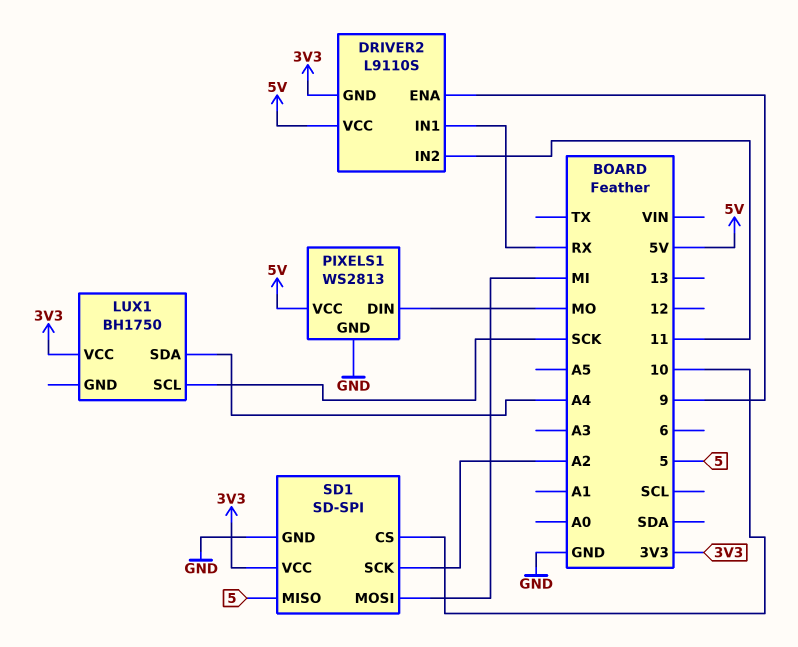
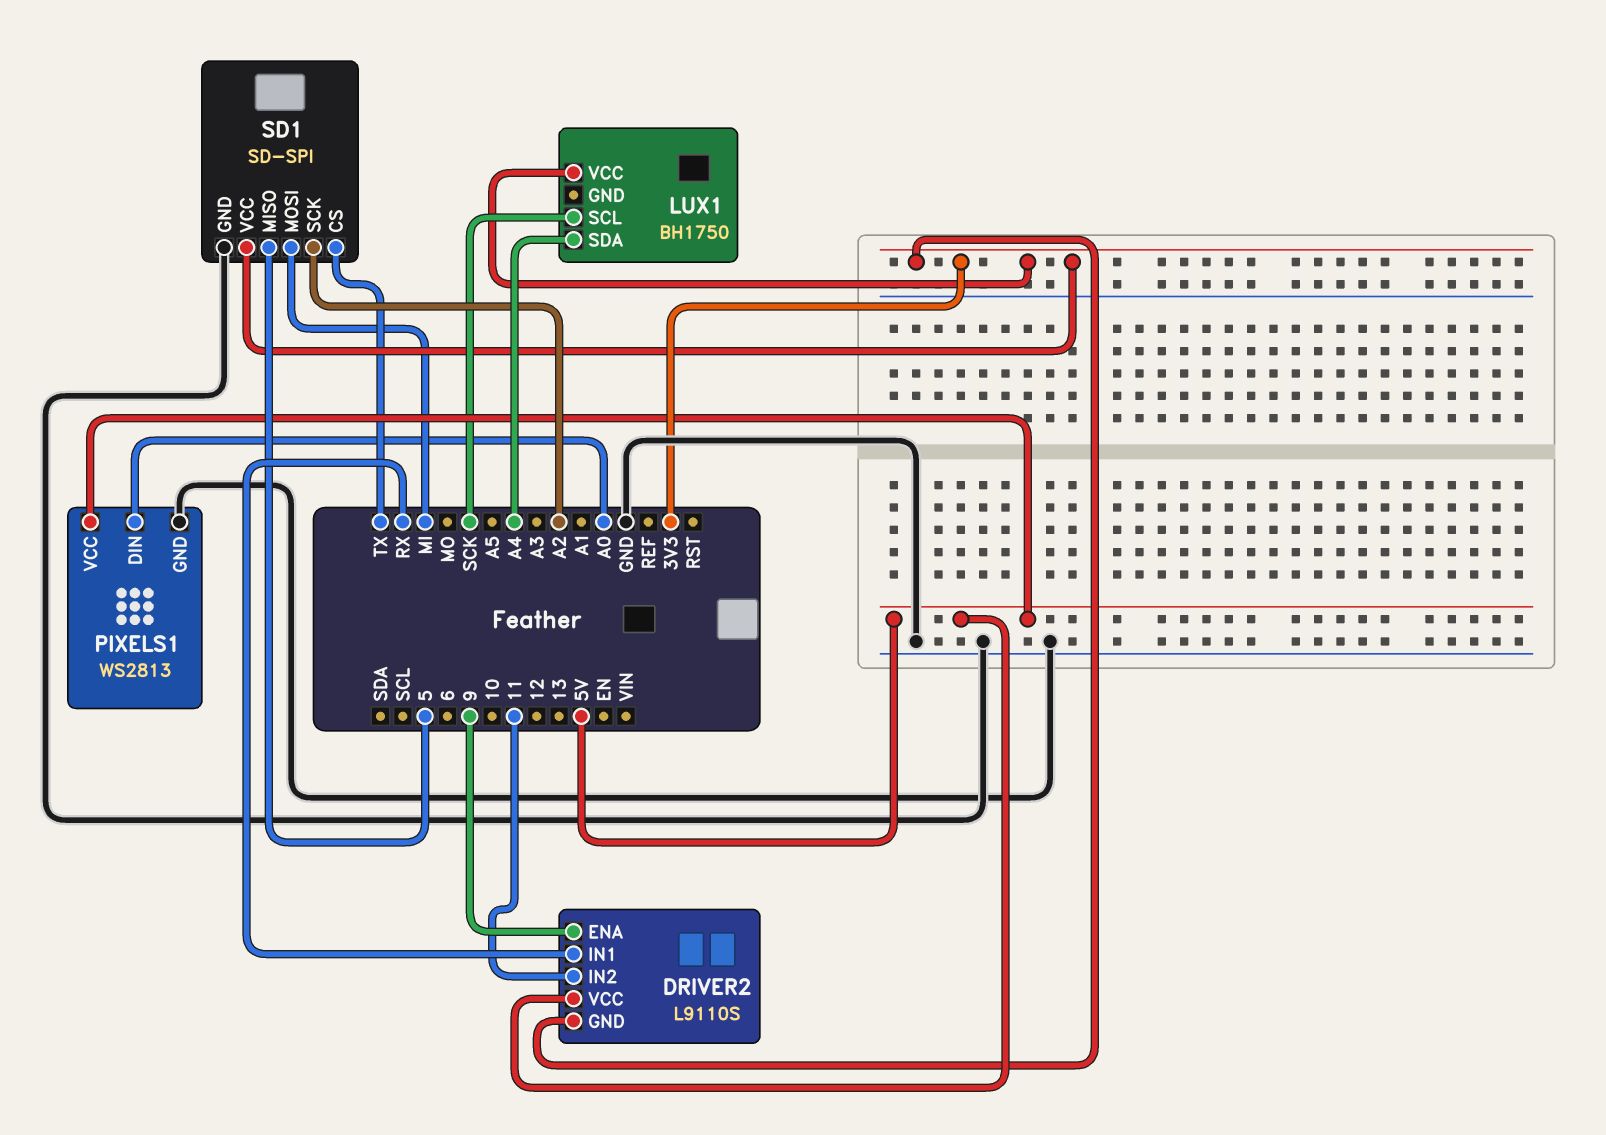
PIXELS1 pin DIN: MO -> A0
SD1 pin CS: 10 -> TX

